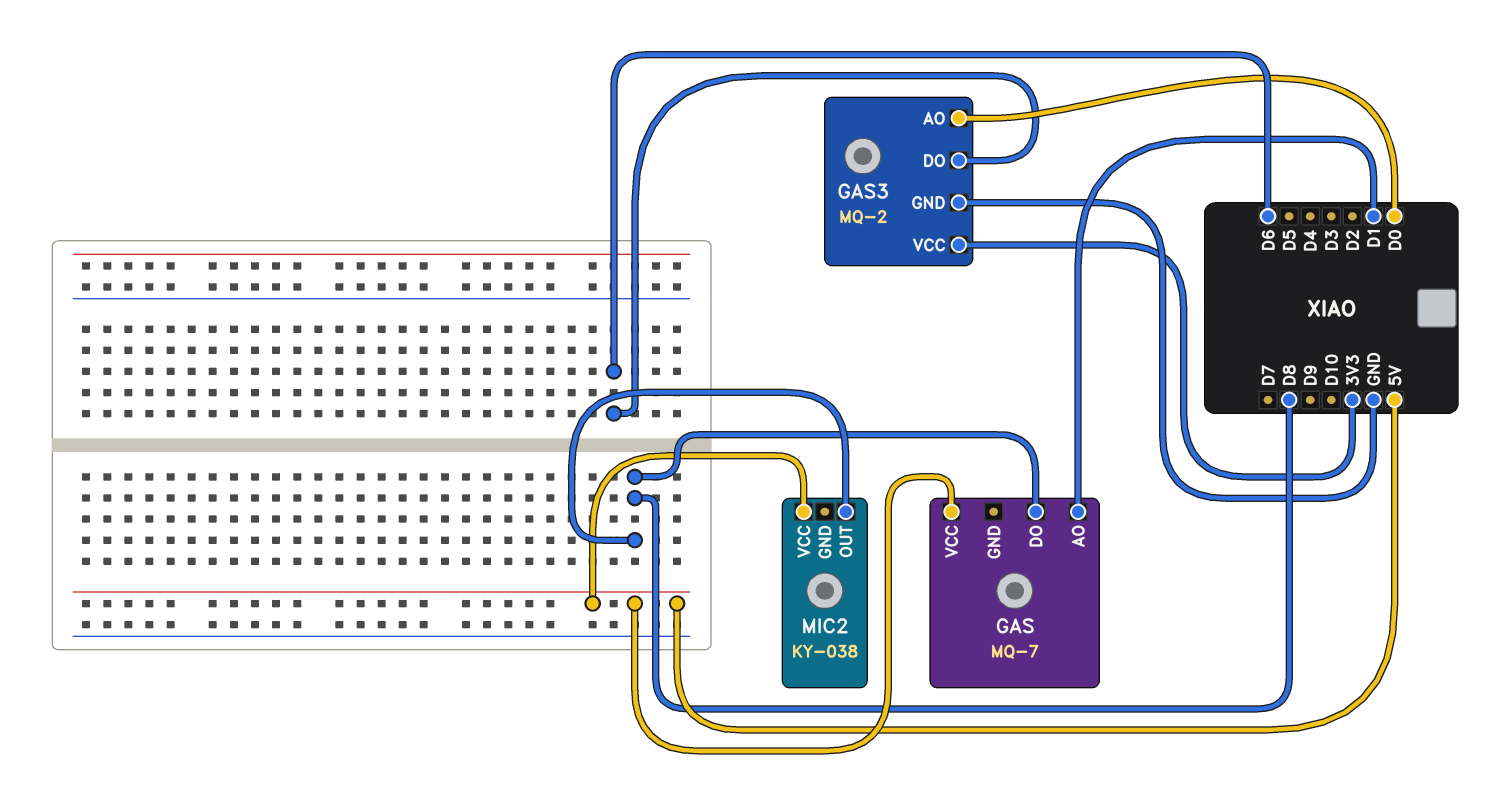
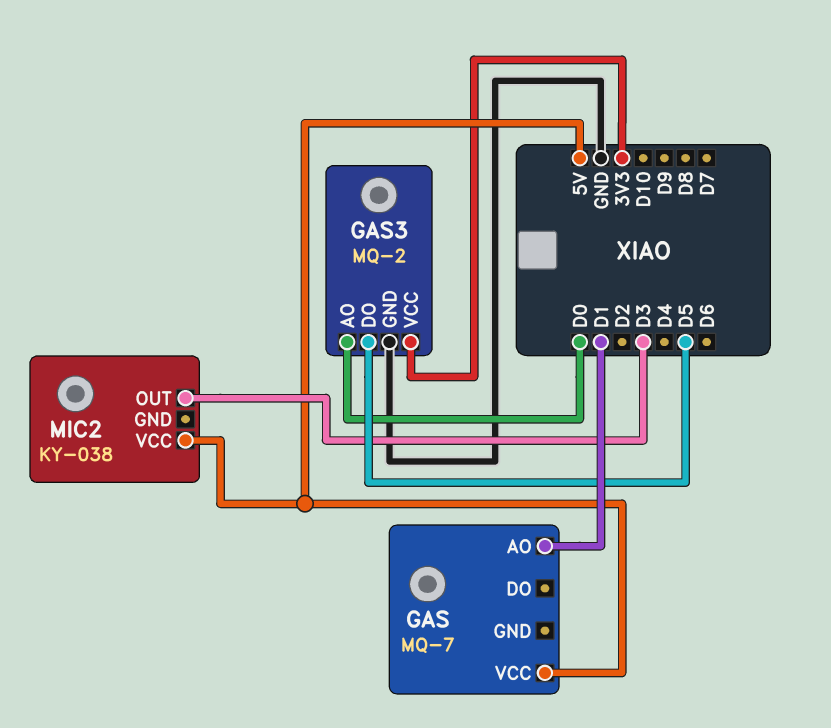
GAS pin DO: D8 -> none
GAS3 pin DO: D6 -> D5
MIC2 pin OUT: D8 -> D3

